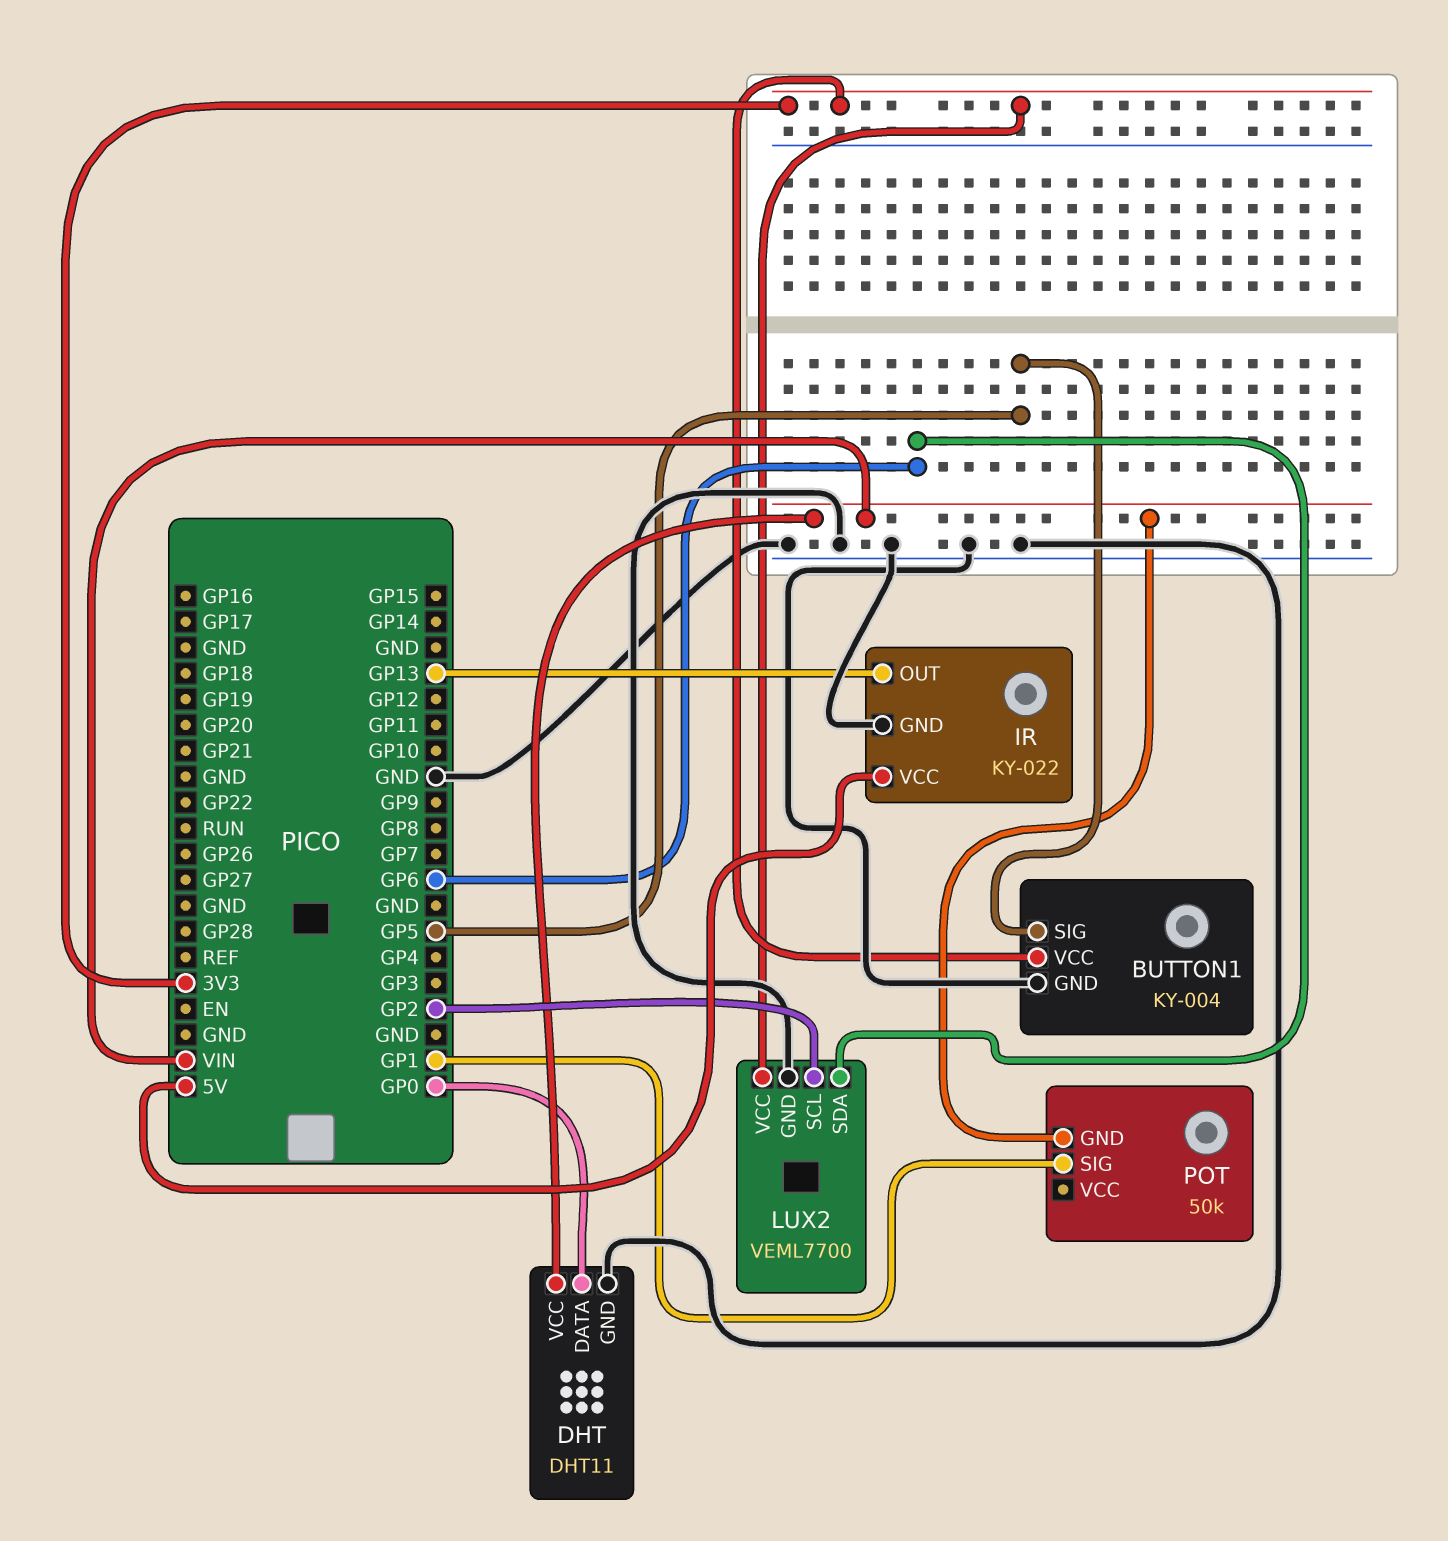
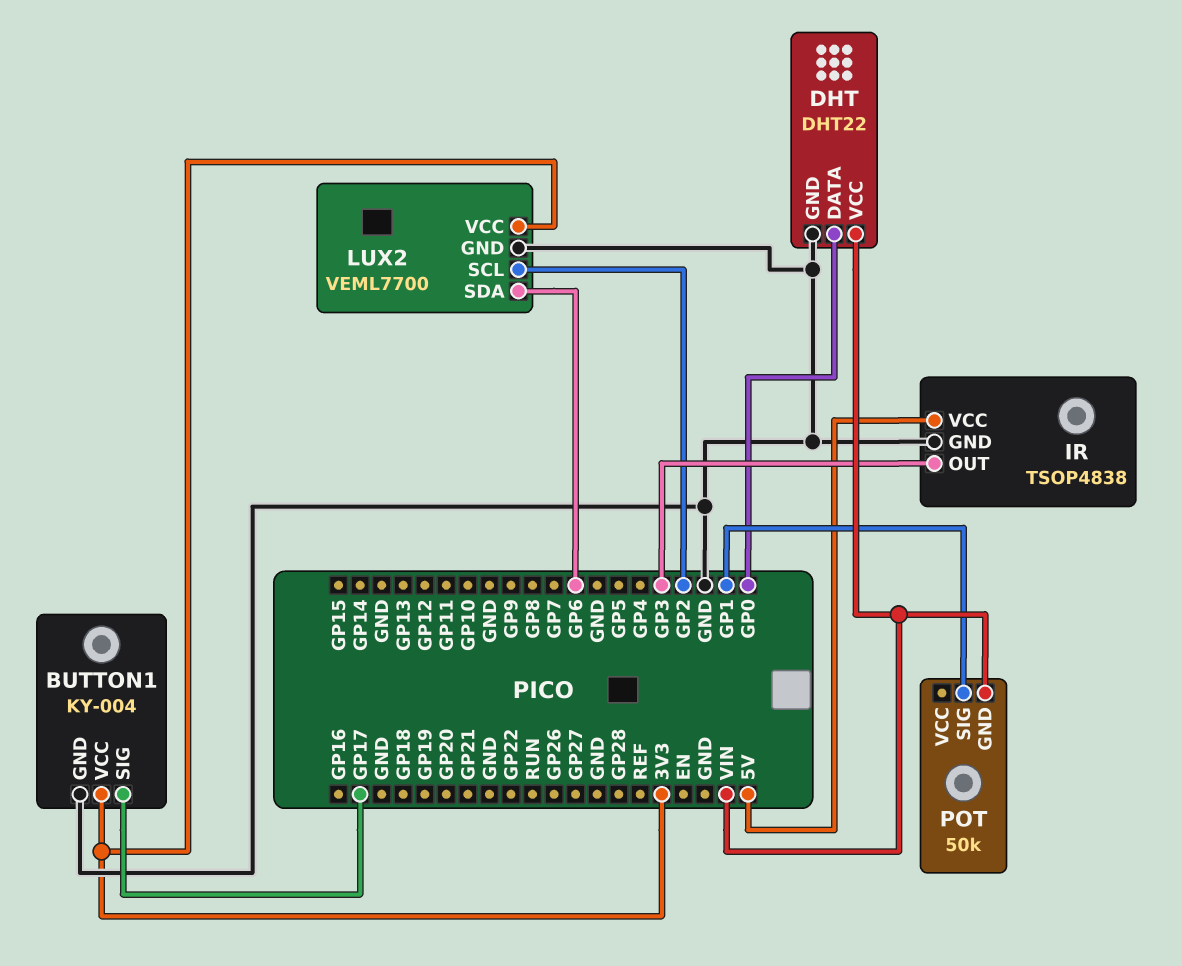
BUTTON1 pin SIG: GP5 -> GP17
DHT: DHT11 -> DHT22
IR: KY-022 -> TSOP4838
IR pin OUT: GP13 -> GP3

